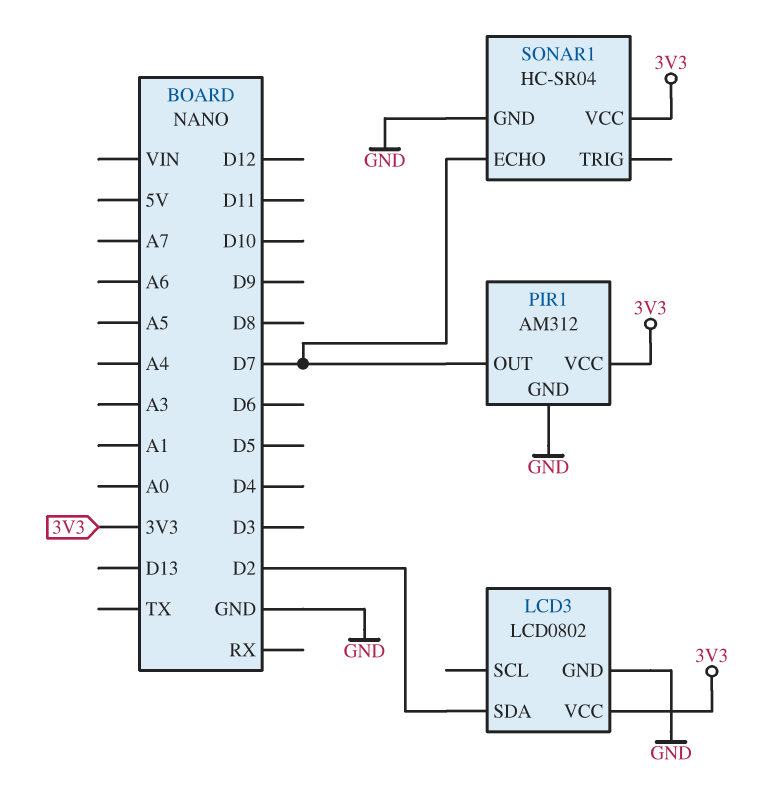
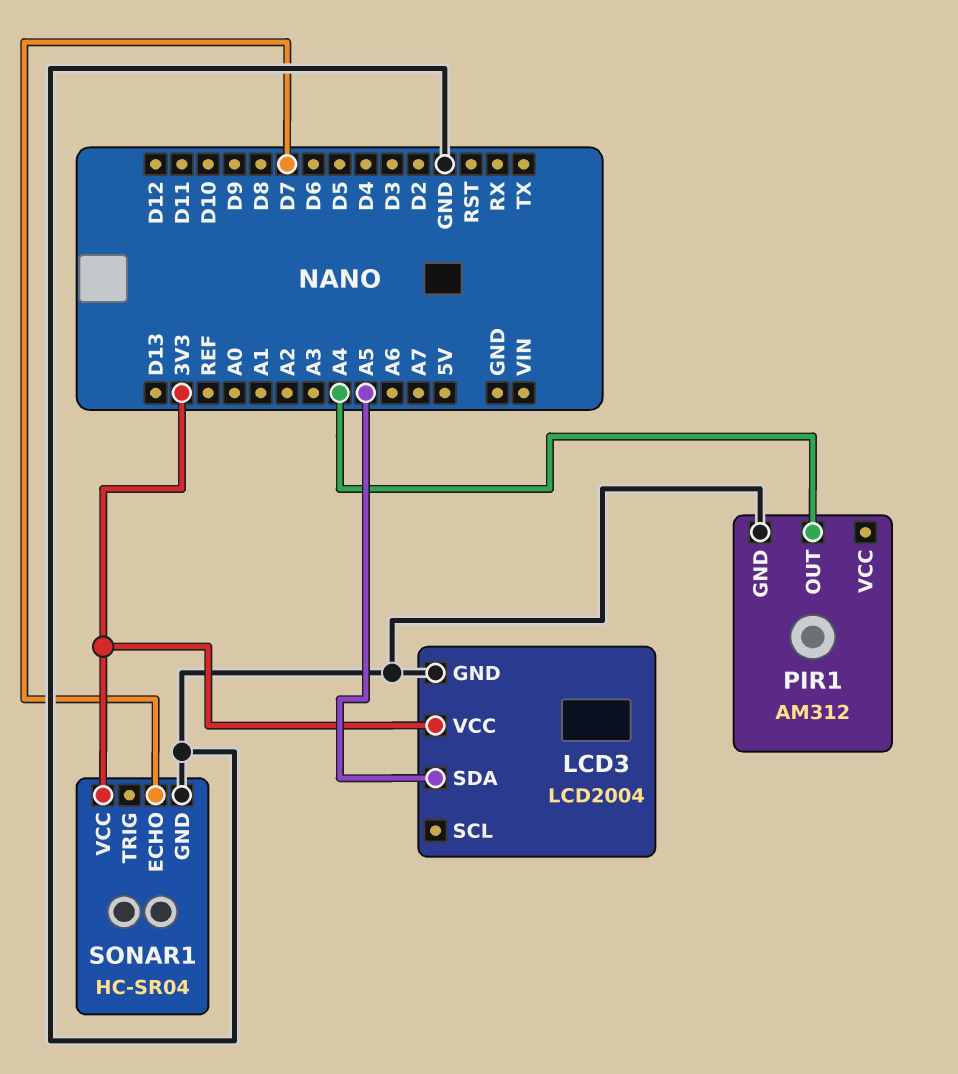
LCD3: LCD0802 -> LCD2004
LCD3 pin SDA: D2 -> A5
PIR1 pin OUT: D7 -> A4
PIR1 pin VCC: 3V3 -> none

